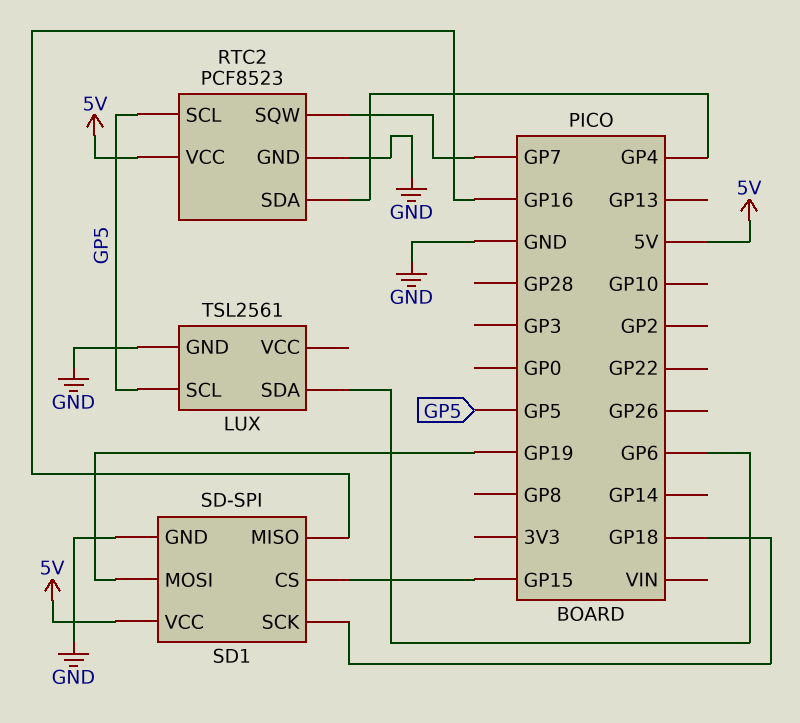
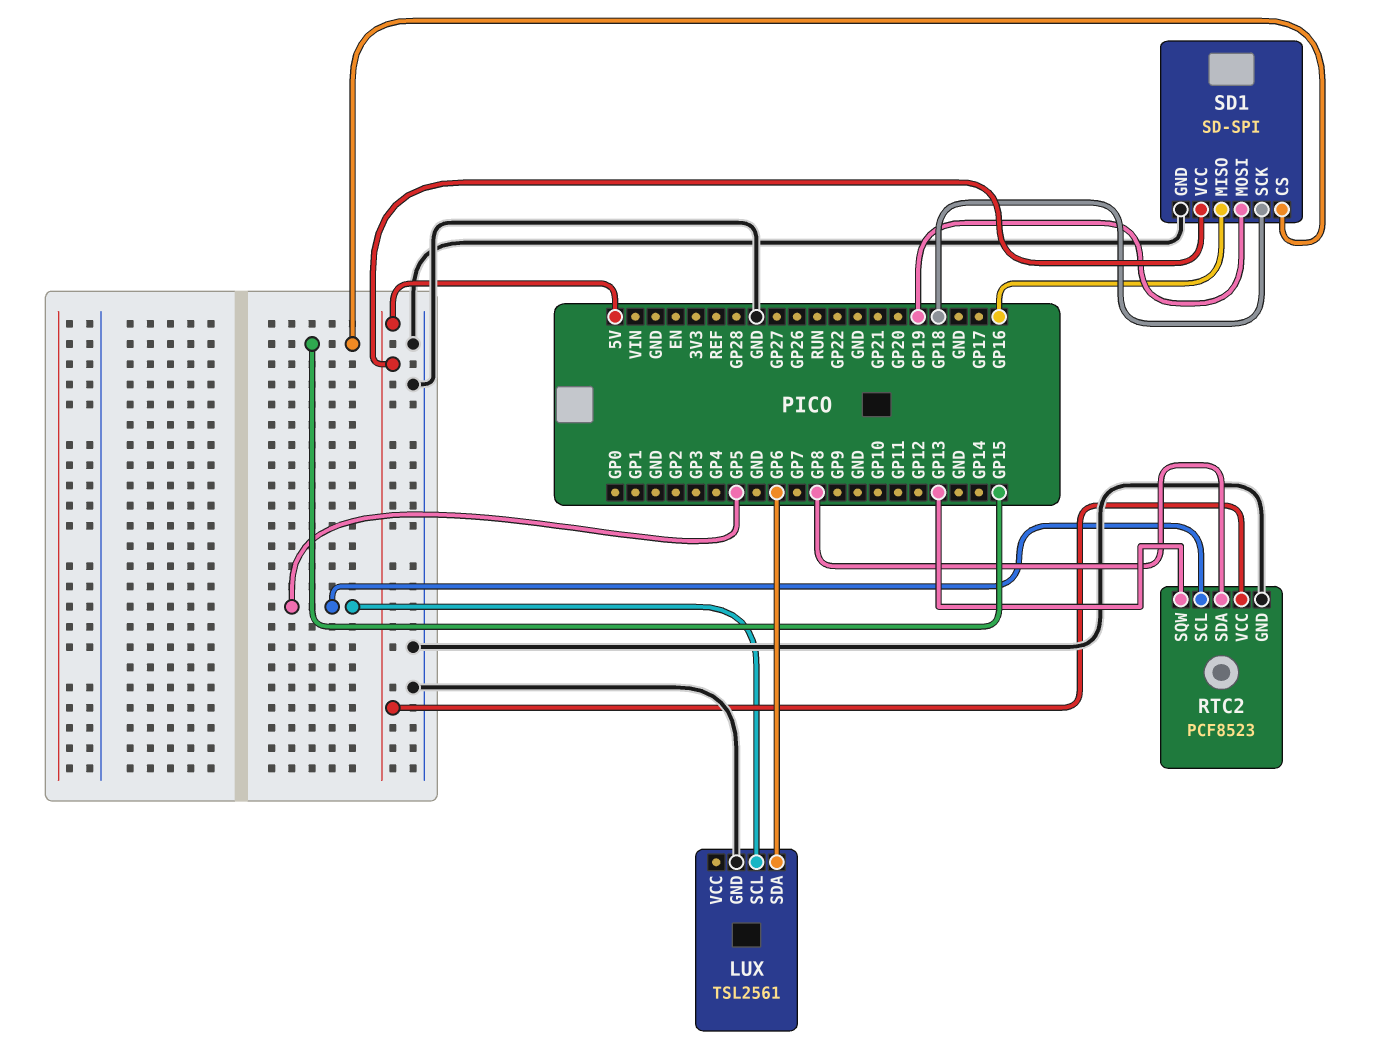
RTC2 pin SDA: GP4 -> GP8
RTC2 pin SQW: GP7 -> GP13

